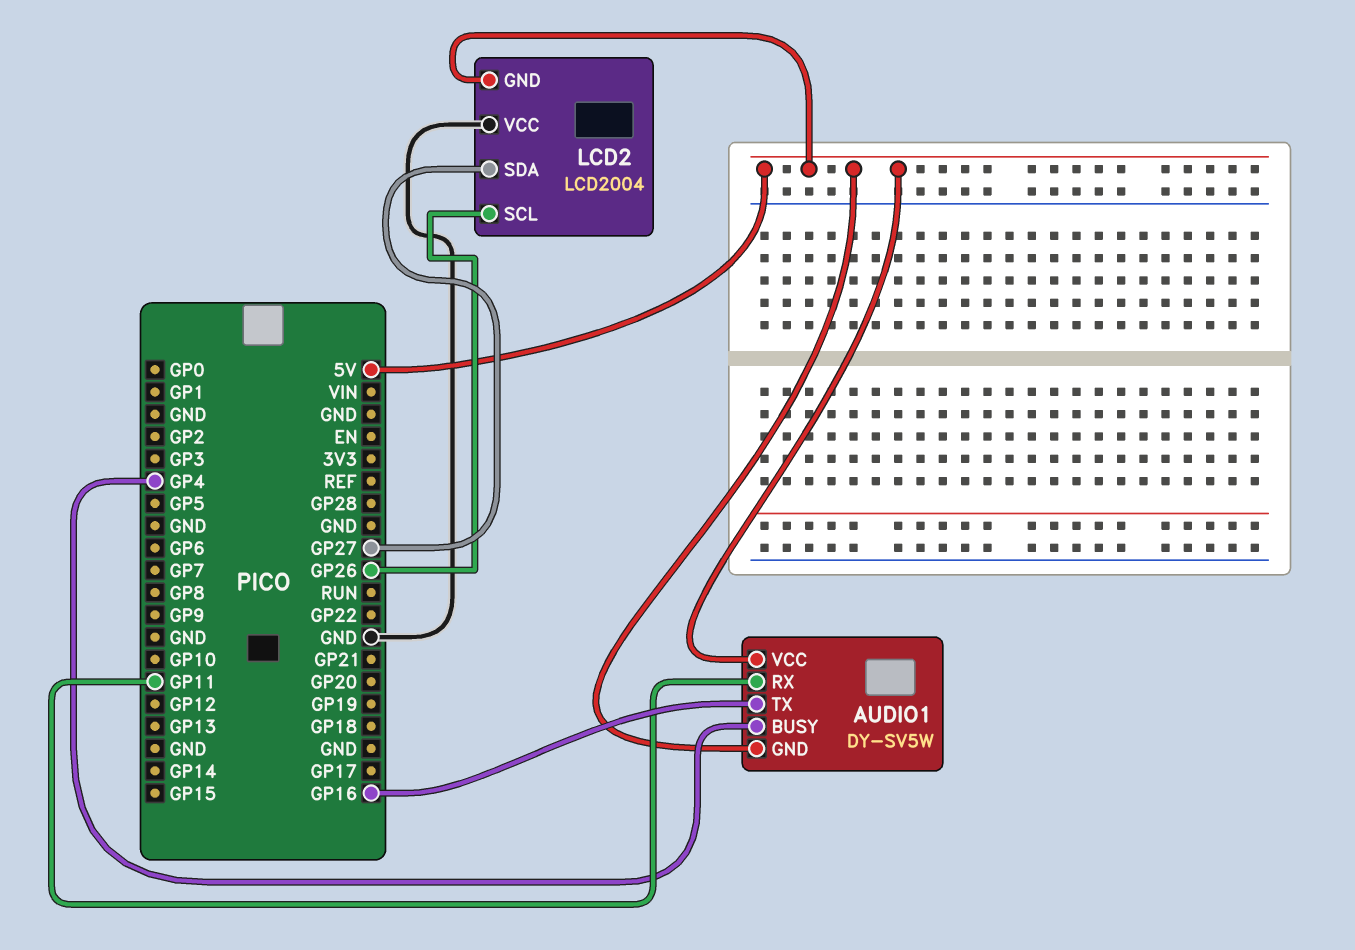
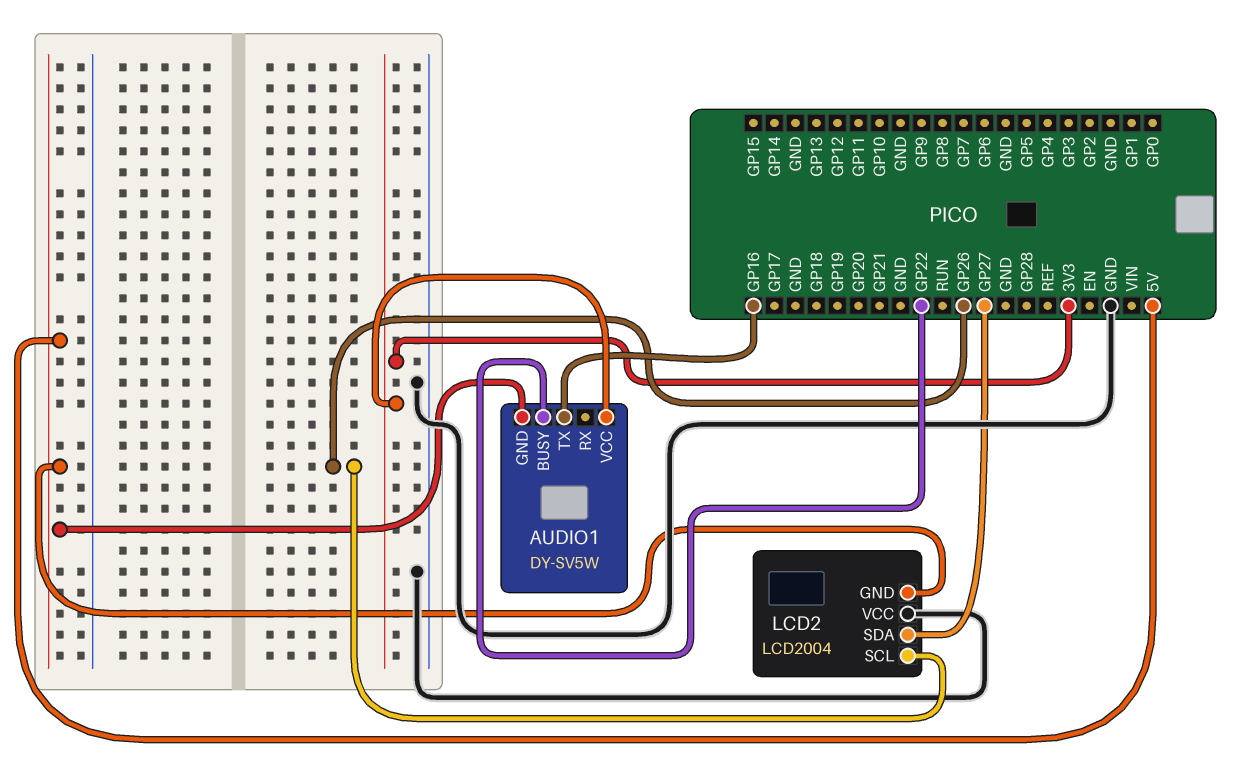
AUDIO1 pin BUSY: GP4 -> GP22
AUDIO1 pin RX: GP11 -> none
AUDIO1 pin VCC: 5V -> 3V3

